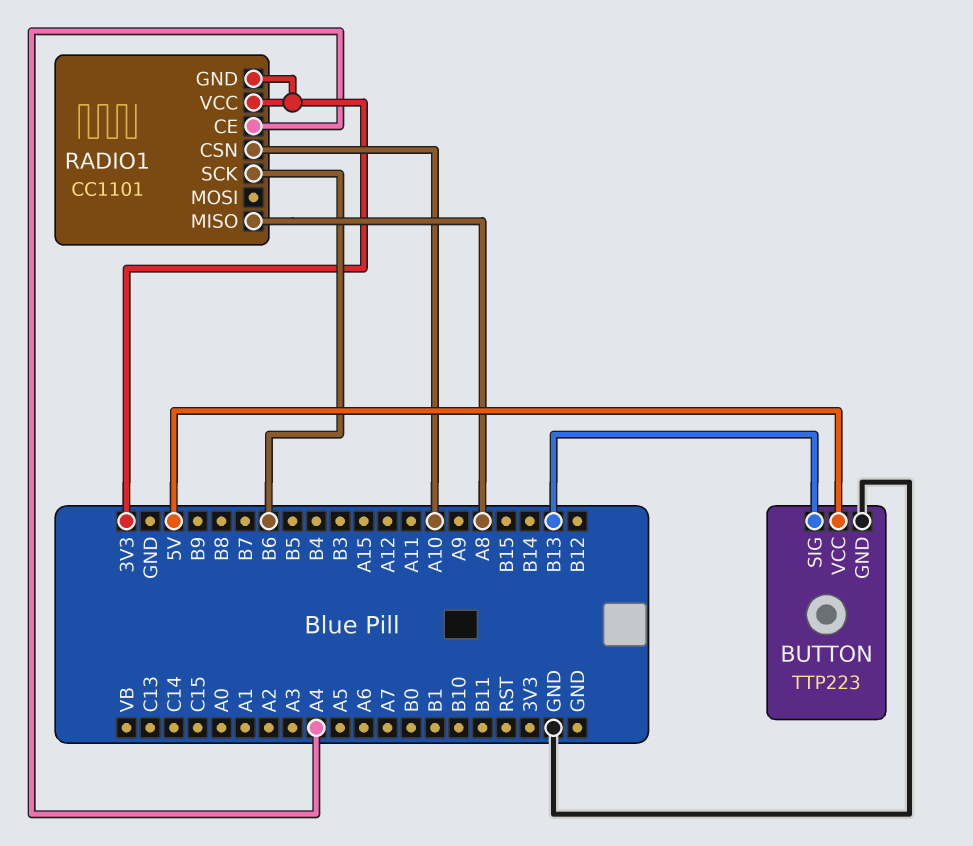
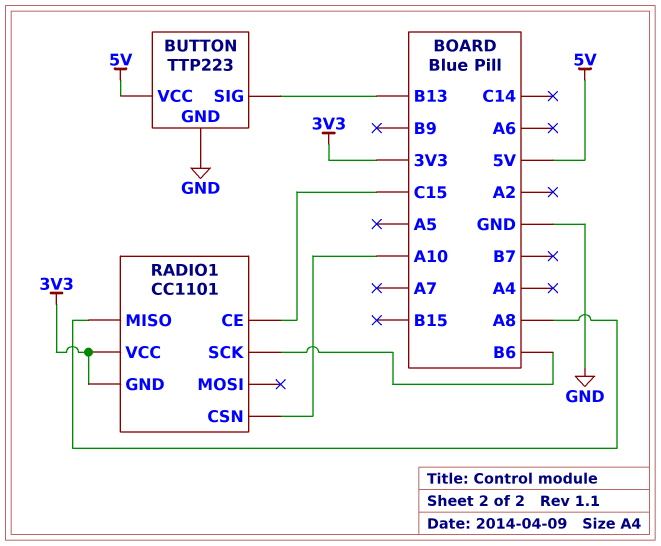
RADIO1 pin CE: A4 -> C15

